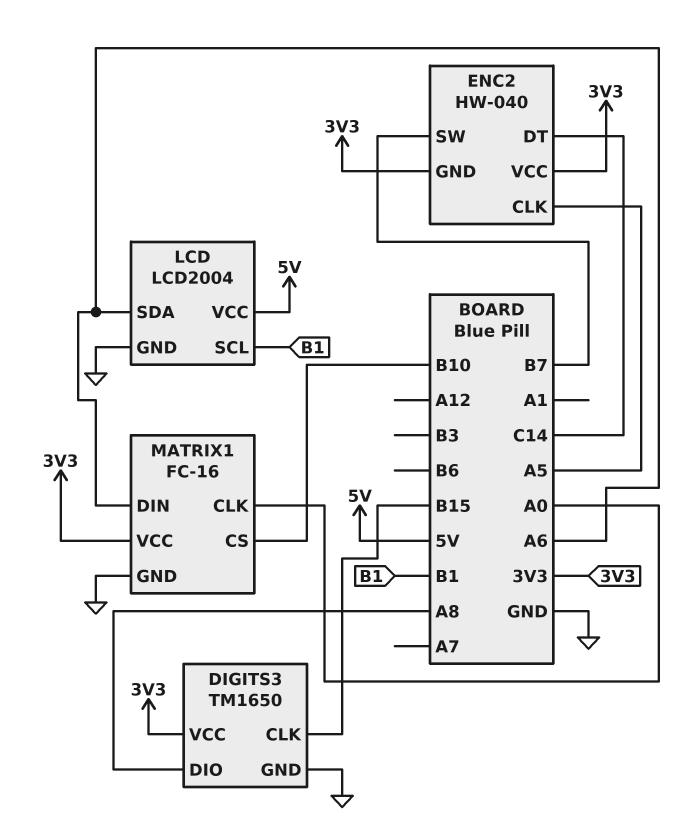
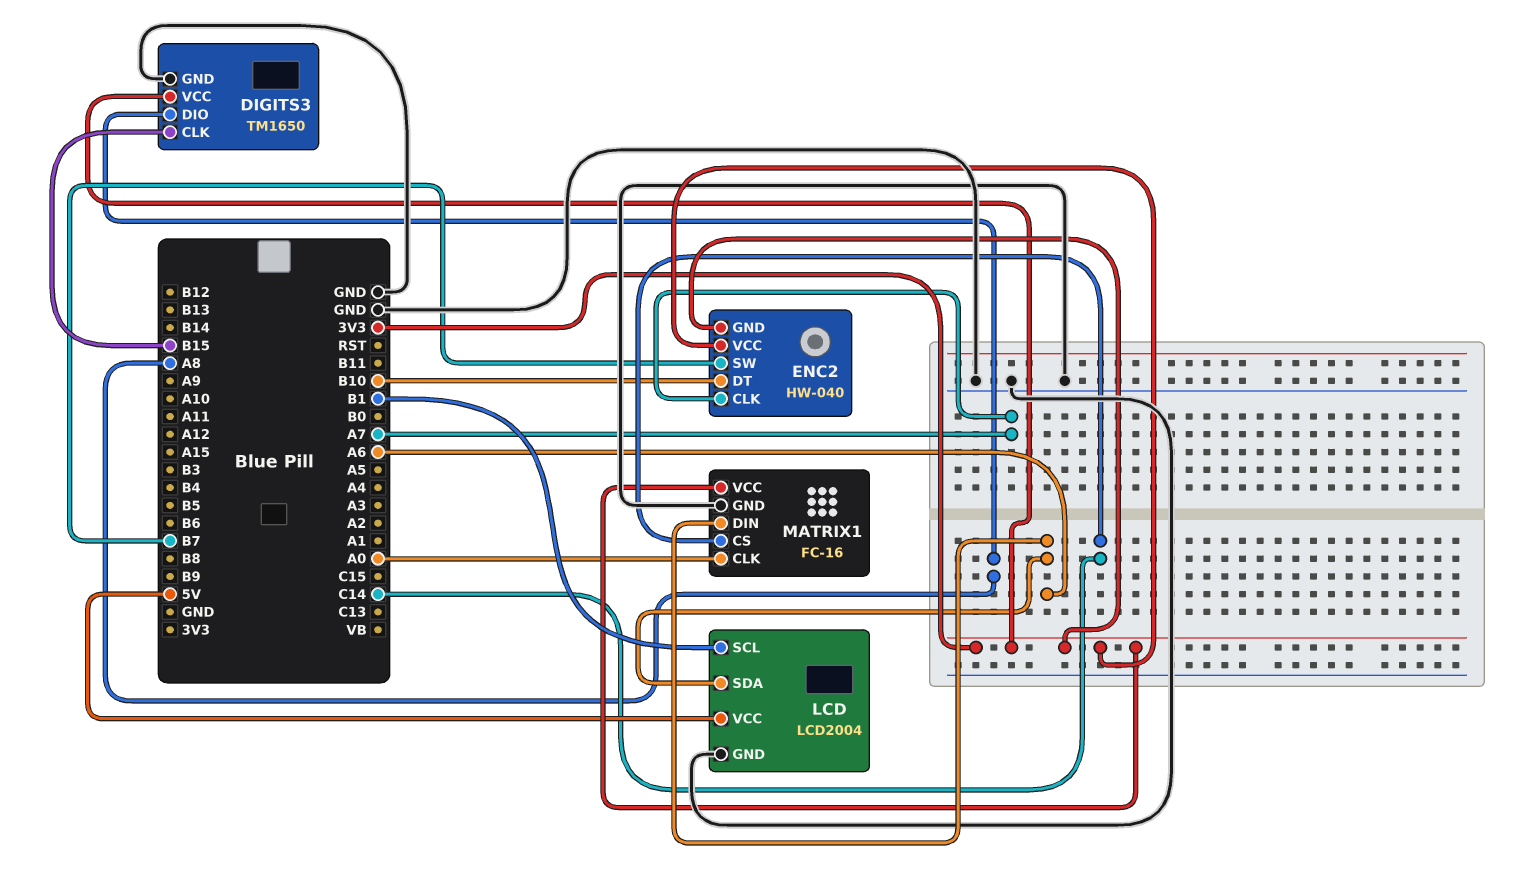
ENC2 pin CLK: A5 -> A7
ENC2 pin DT: C14 -> B10
MATRIX1 pin CS: B10 -> C14

